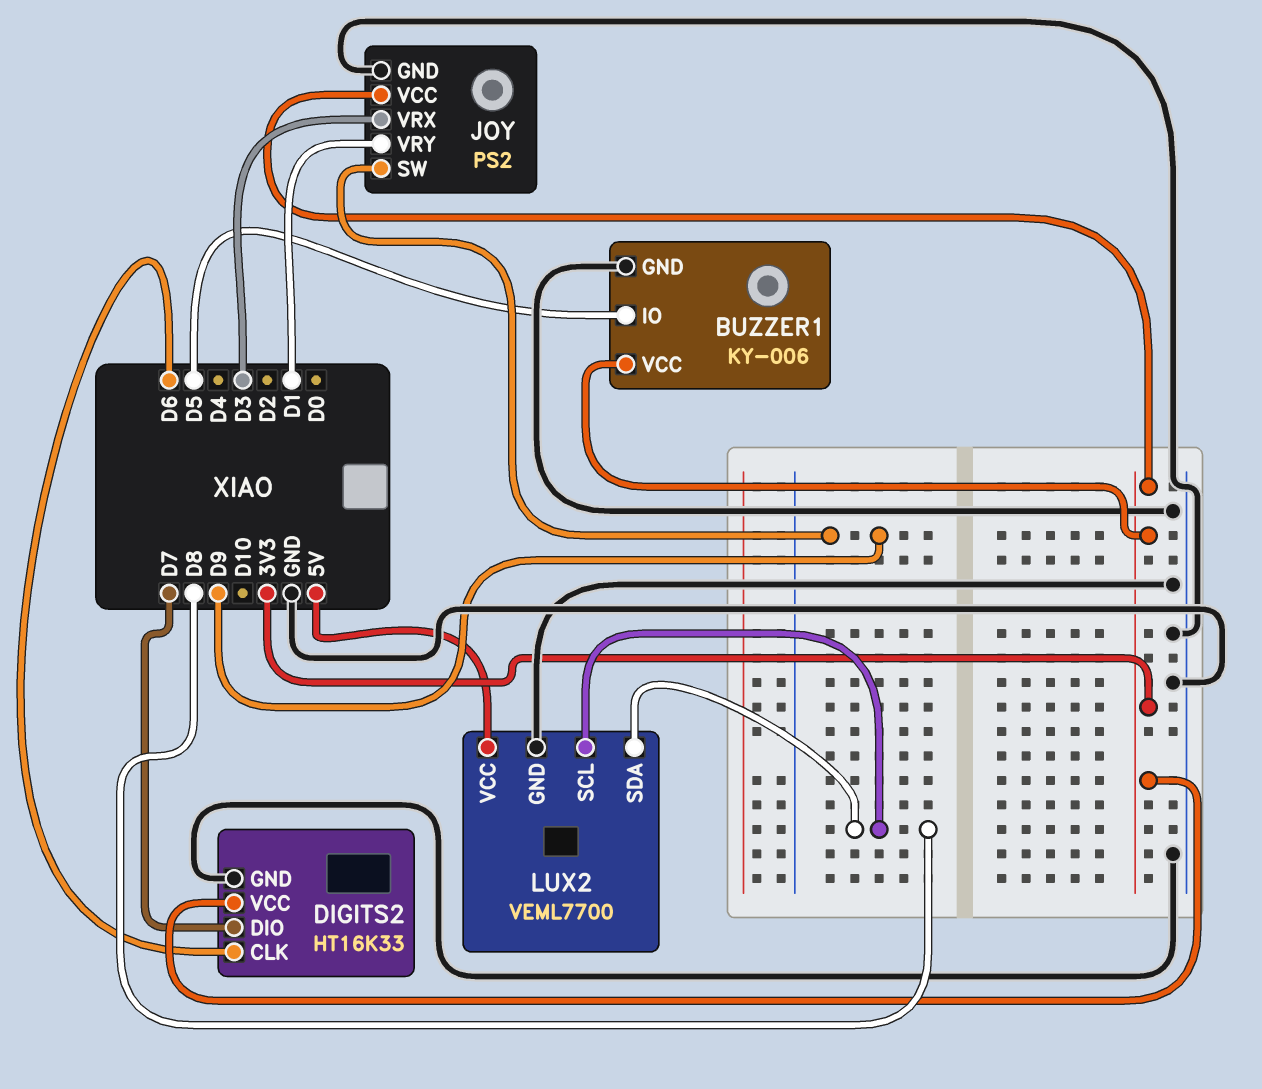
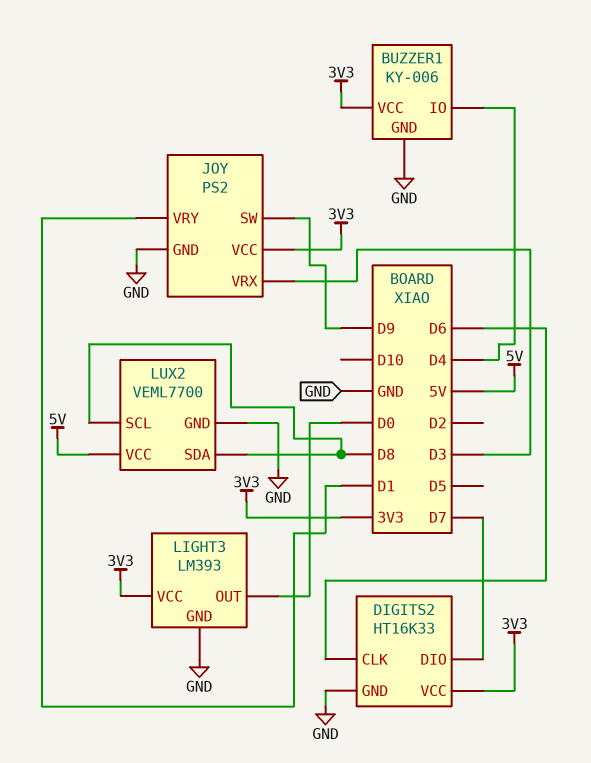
BUZZER1 pin IO: D5 -> D4
LIGHT3: none -> LM393
LIGHT3 pin GND: none -> GND
LIGHT3 pin OUT: none -> D0
LIGHT3 pin VCC: none -> 3V3

